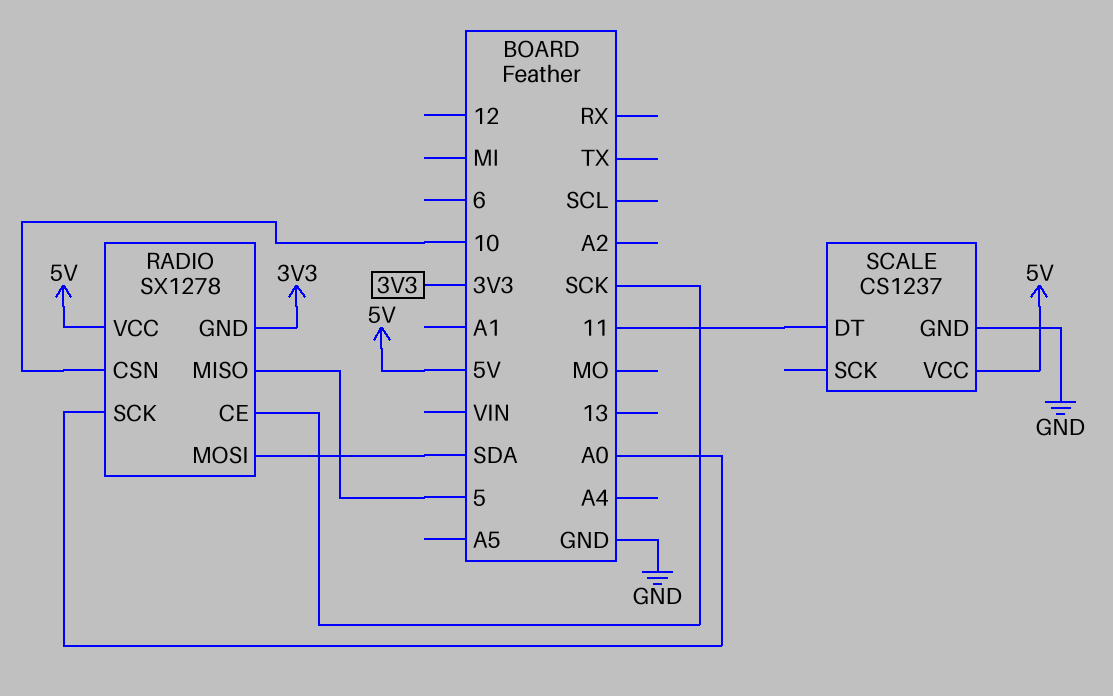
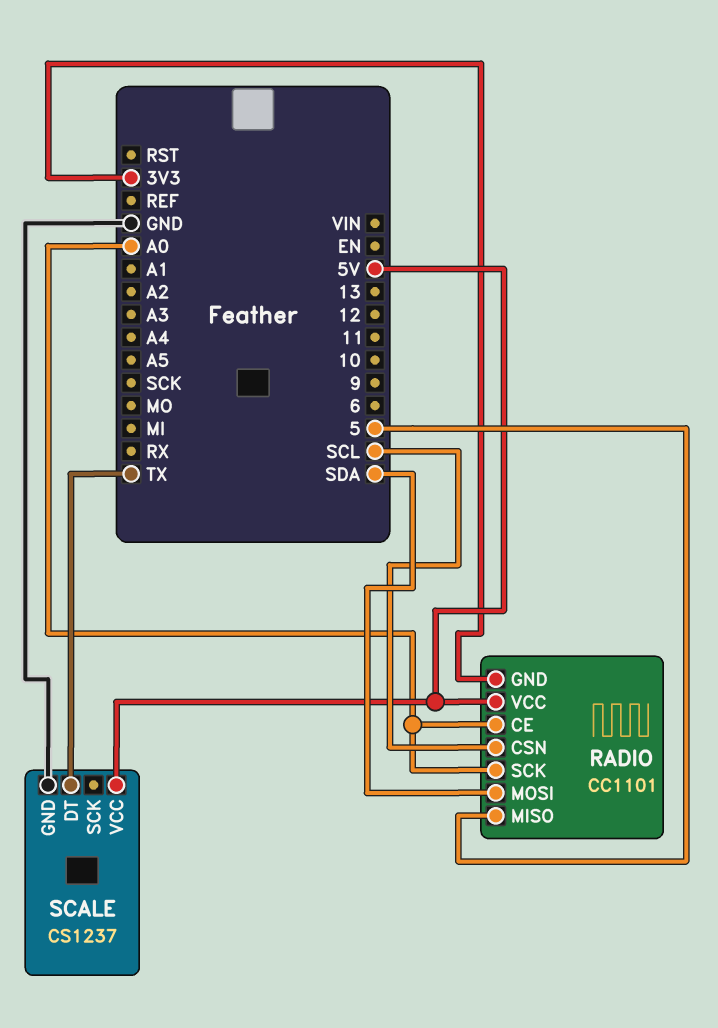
RADIO: SX1278 -> CC1101
RADIO pin CE: SCK -> A0
RADIO pin CSN: 10 -> SCL
SCALE pin DT: 11 -> TX

